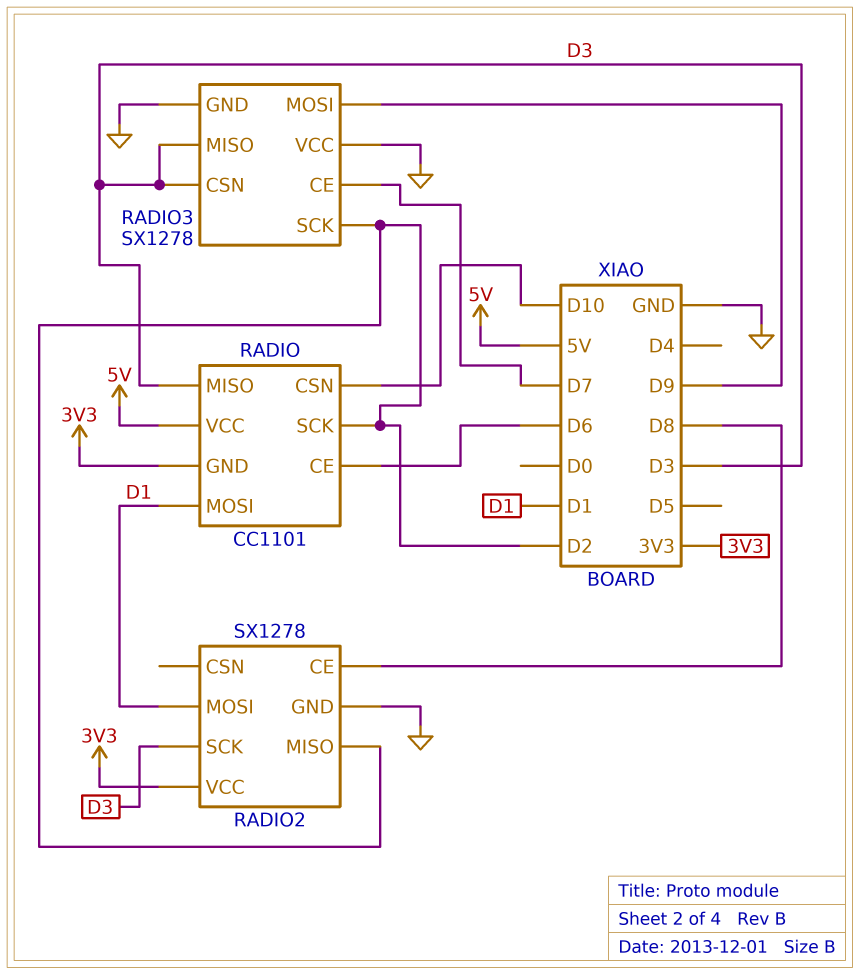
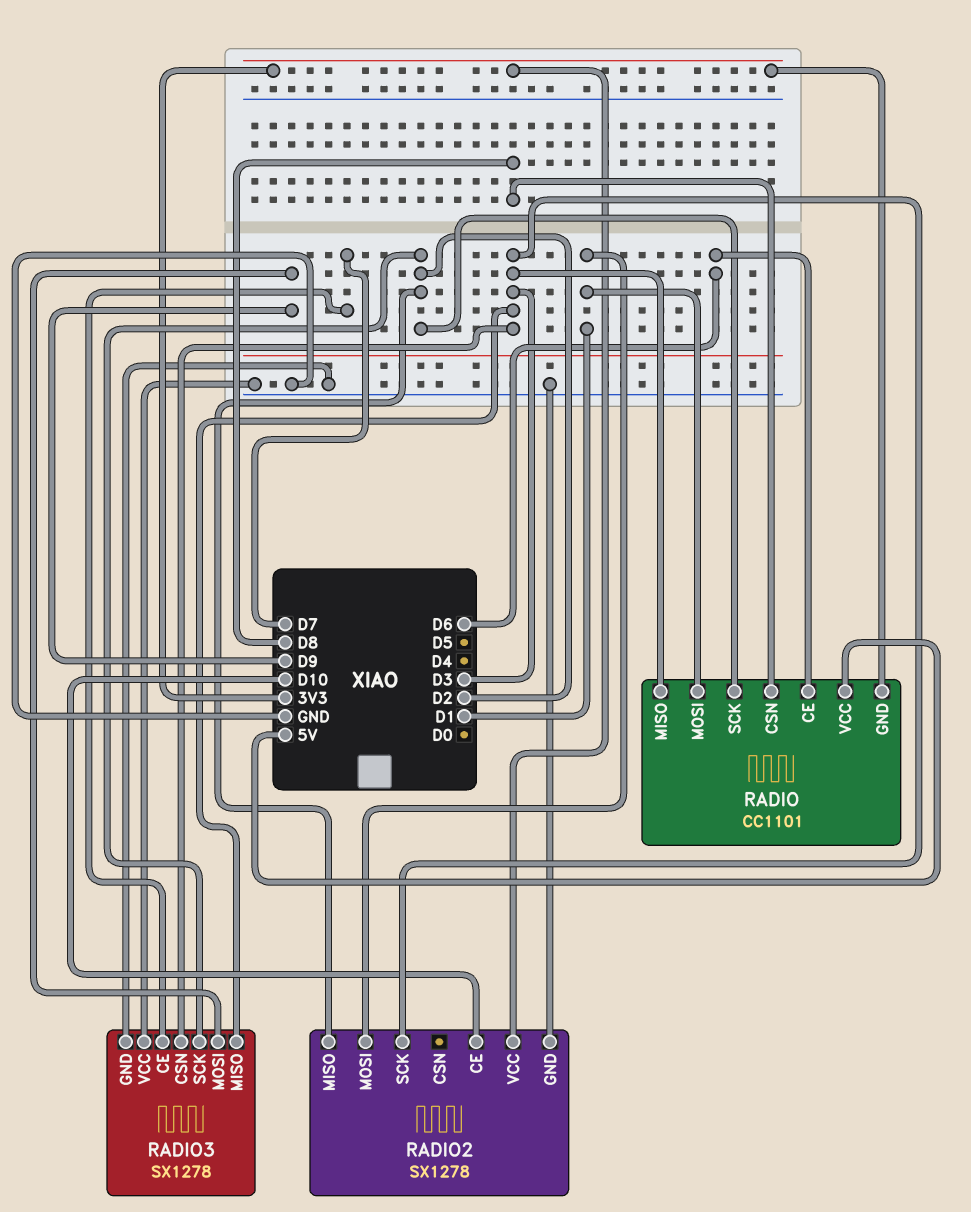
RADIO pin CSN: D10 -> D8
RADIO2 pin CE: D8 -> D10

